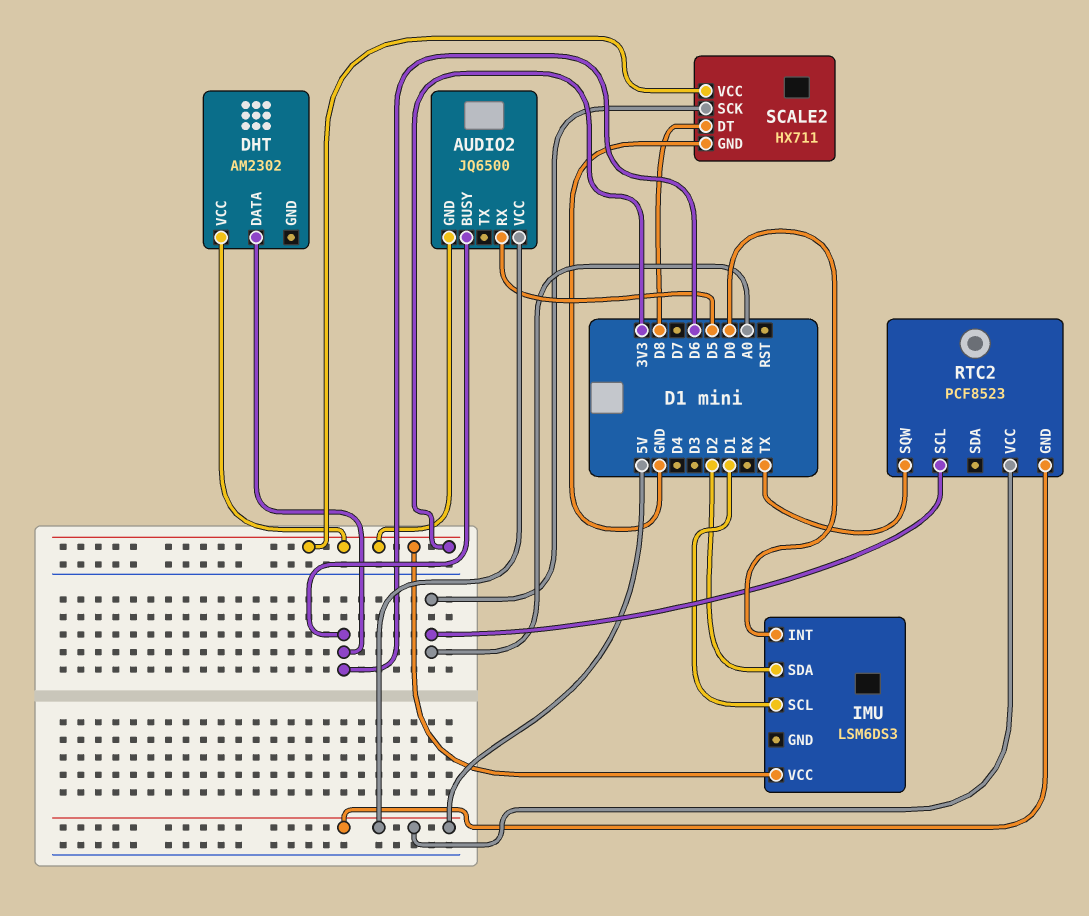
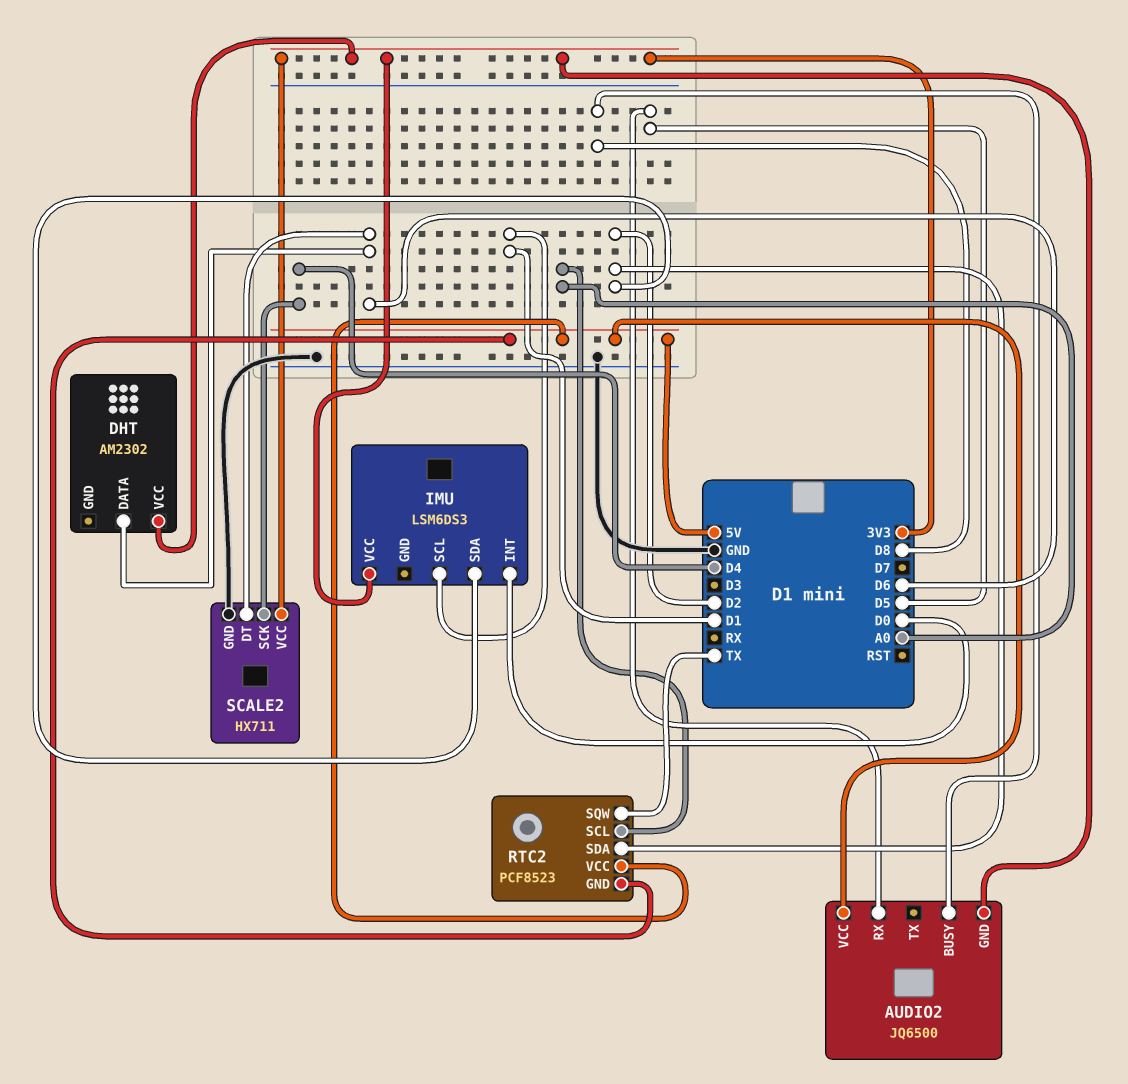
AUDIO2 pin BUSY: D6 -> D8
RTC2 pin SDA: none -> D2
SCALE2 pin DT: D8 -> D6
SCALE2 pin SCK: A0 -> D4

